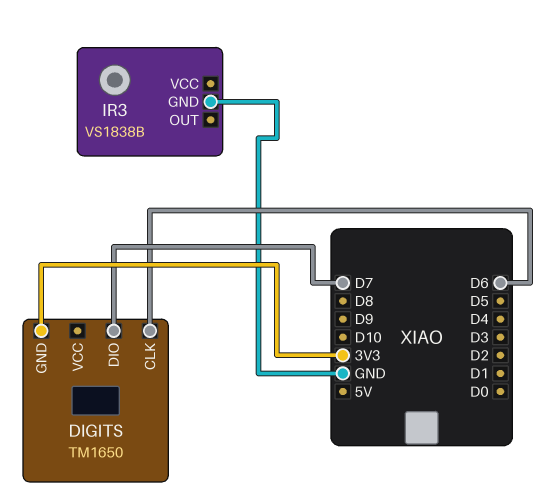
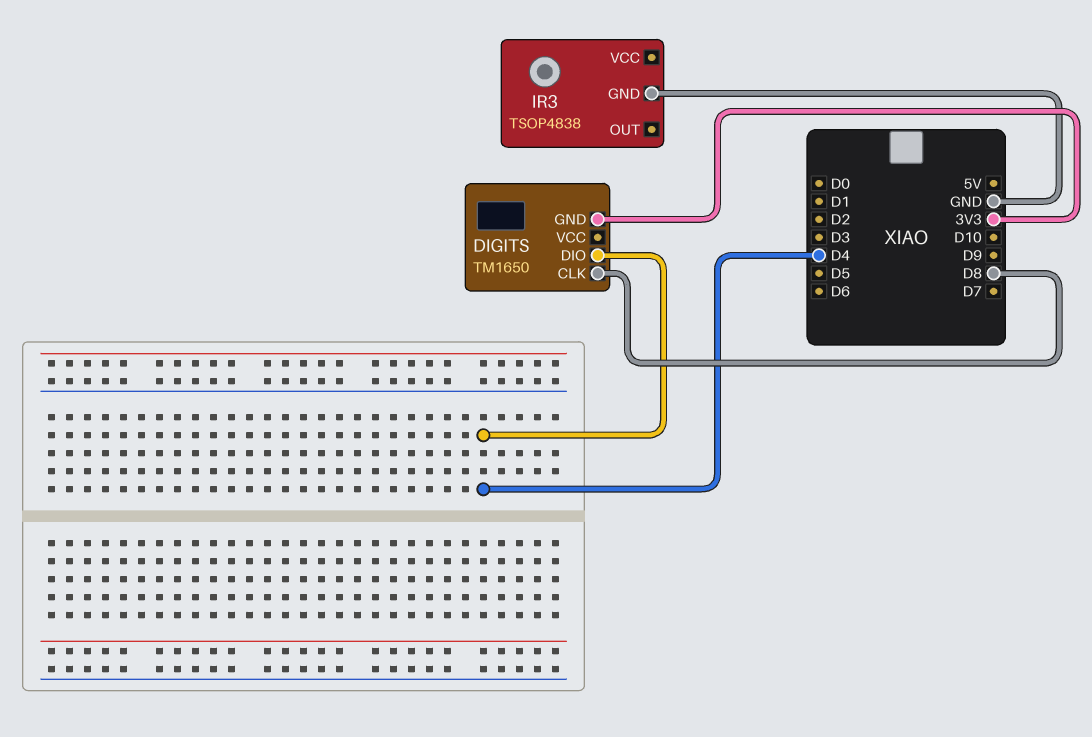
DIGITS pin CLK: D6 -> D8
DIGITS pin DIO: D7 -> D4
IR3: VS1838B -> TSOP4838

